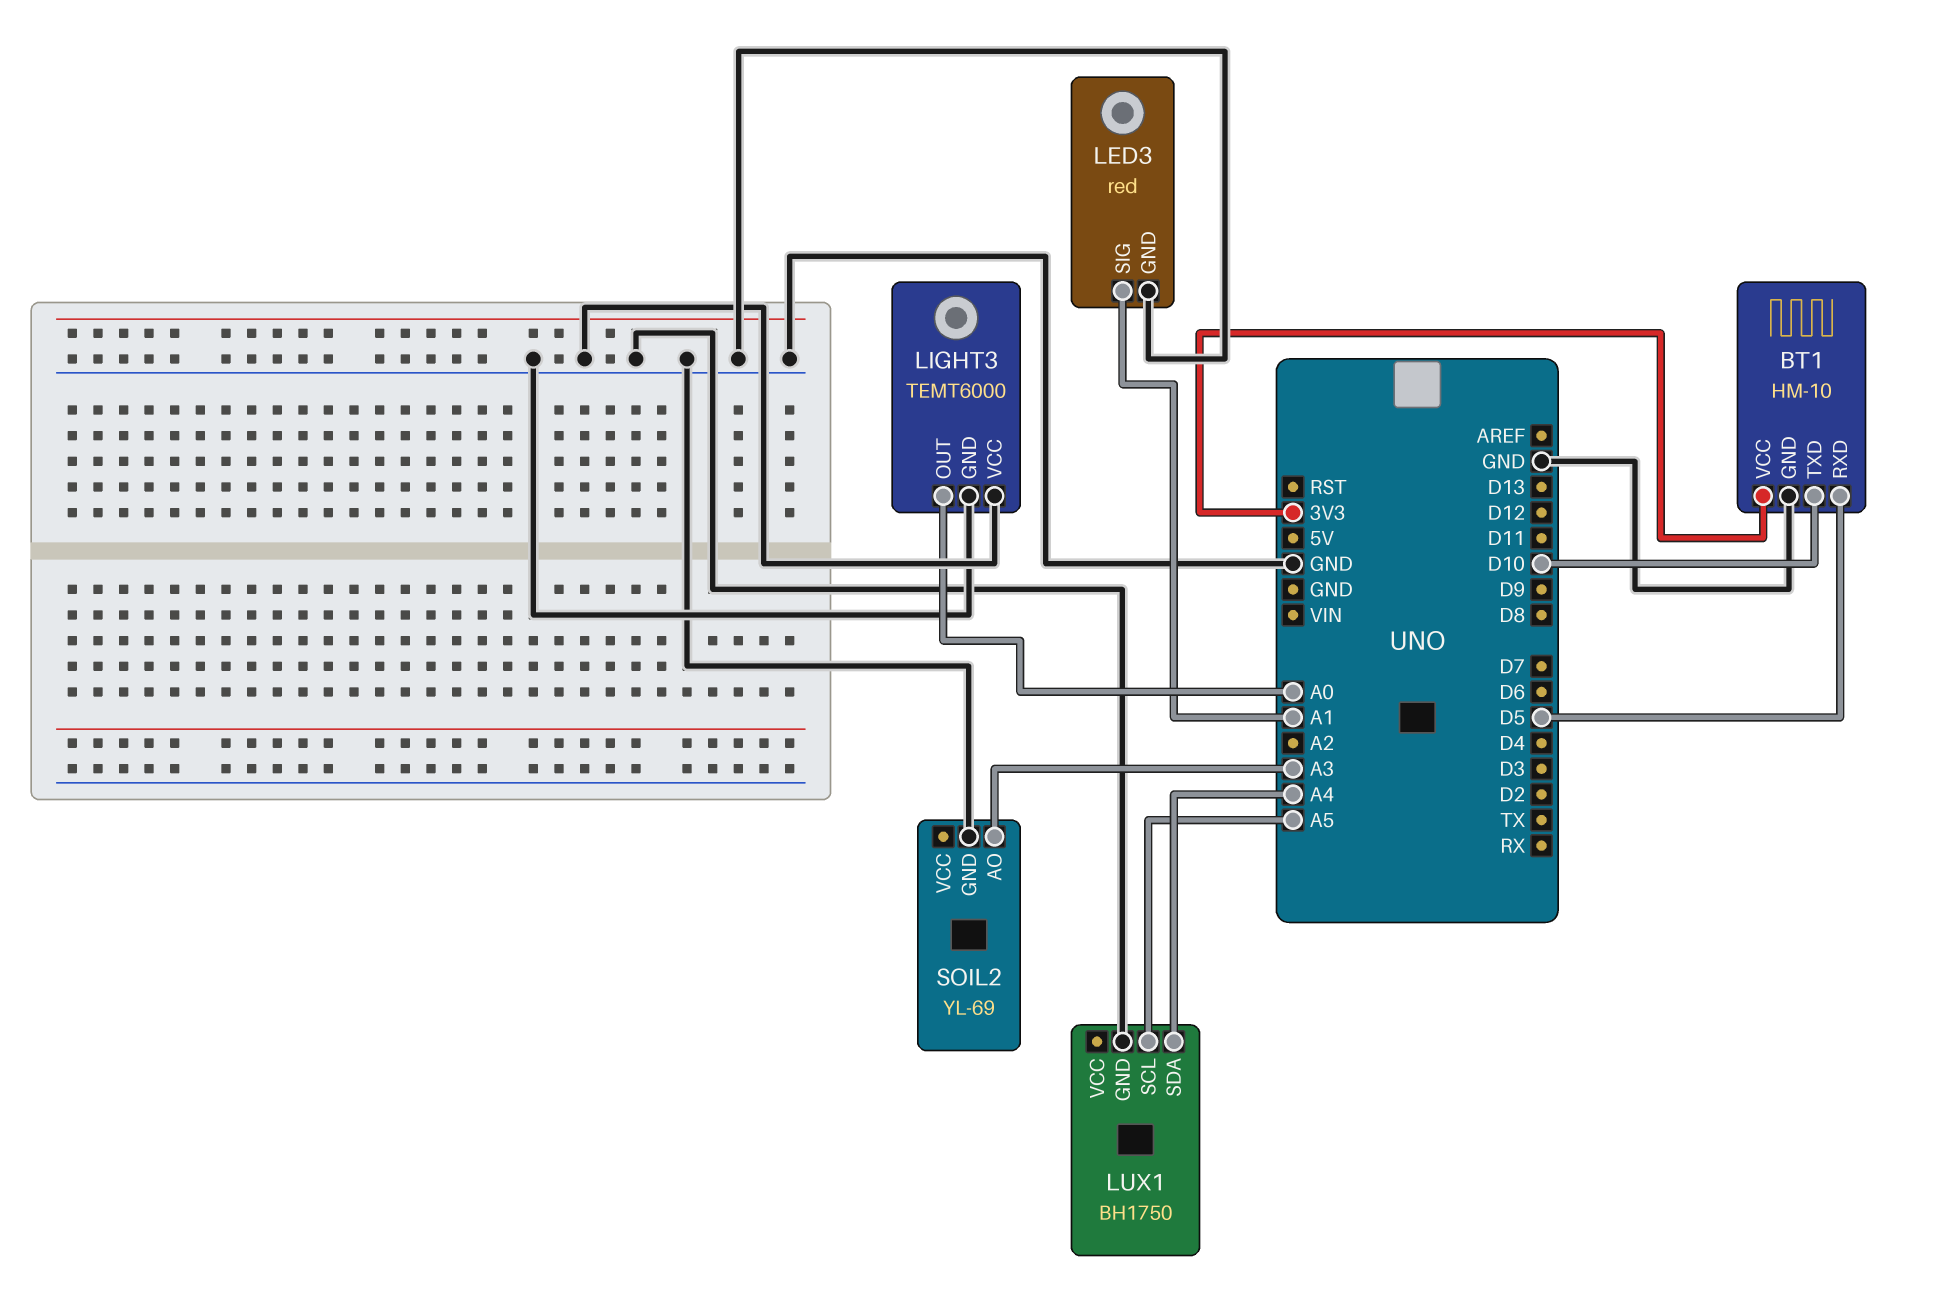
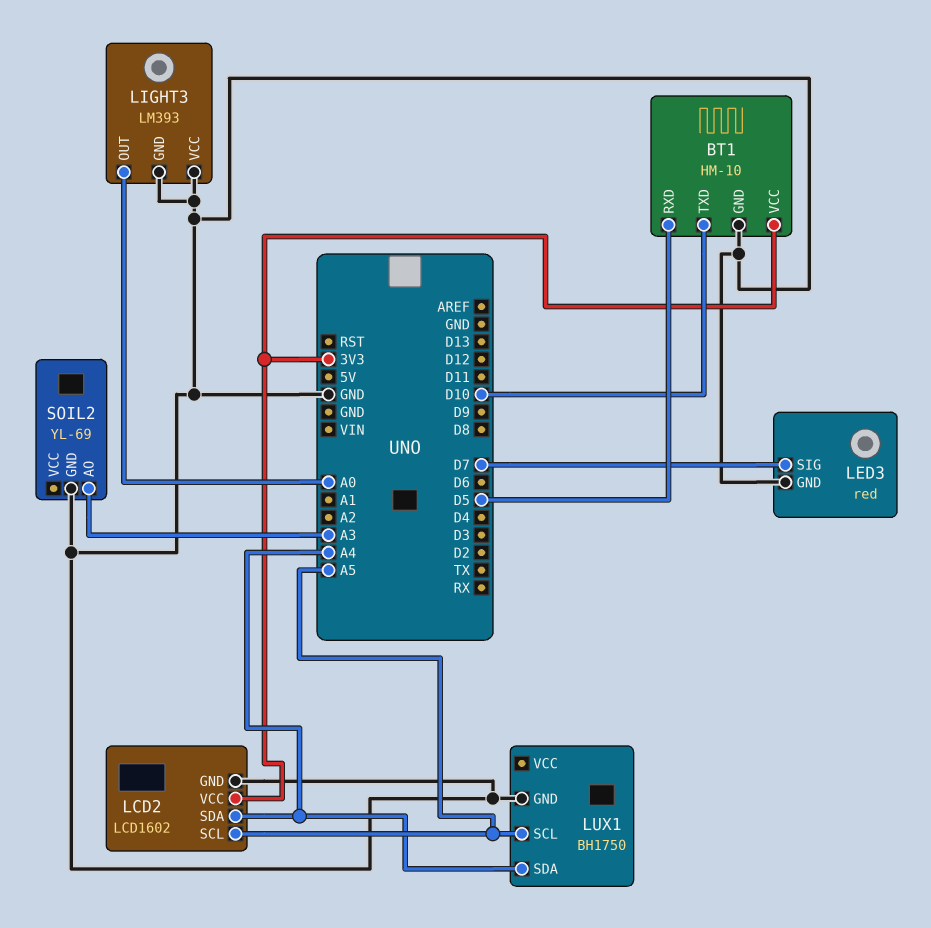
LCD2: none -> LCD1602
LCD2 pin GND: none -> GND
LCD2 pin SCL: none -> A5
LCD2 pin SDA: none -> A4
LCD2 pin VCC: none -> 3V3
LED3 pin SIG: A1 -> D7
LIGHT3: TEMT6000 -> LM393

